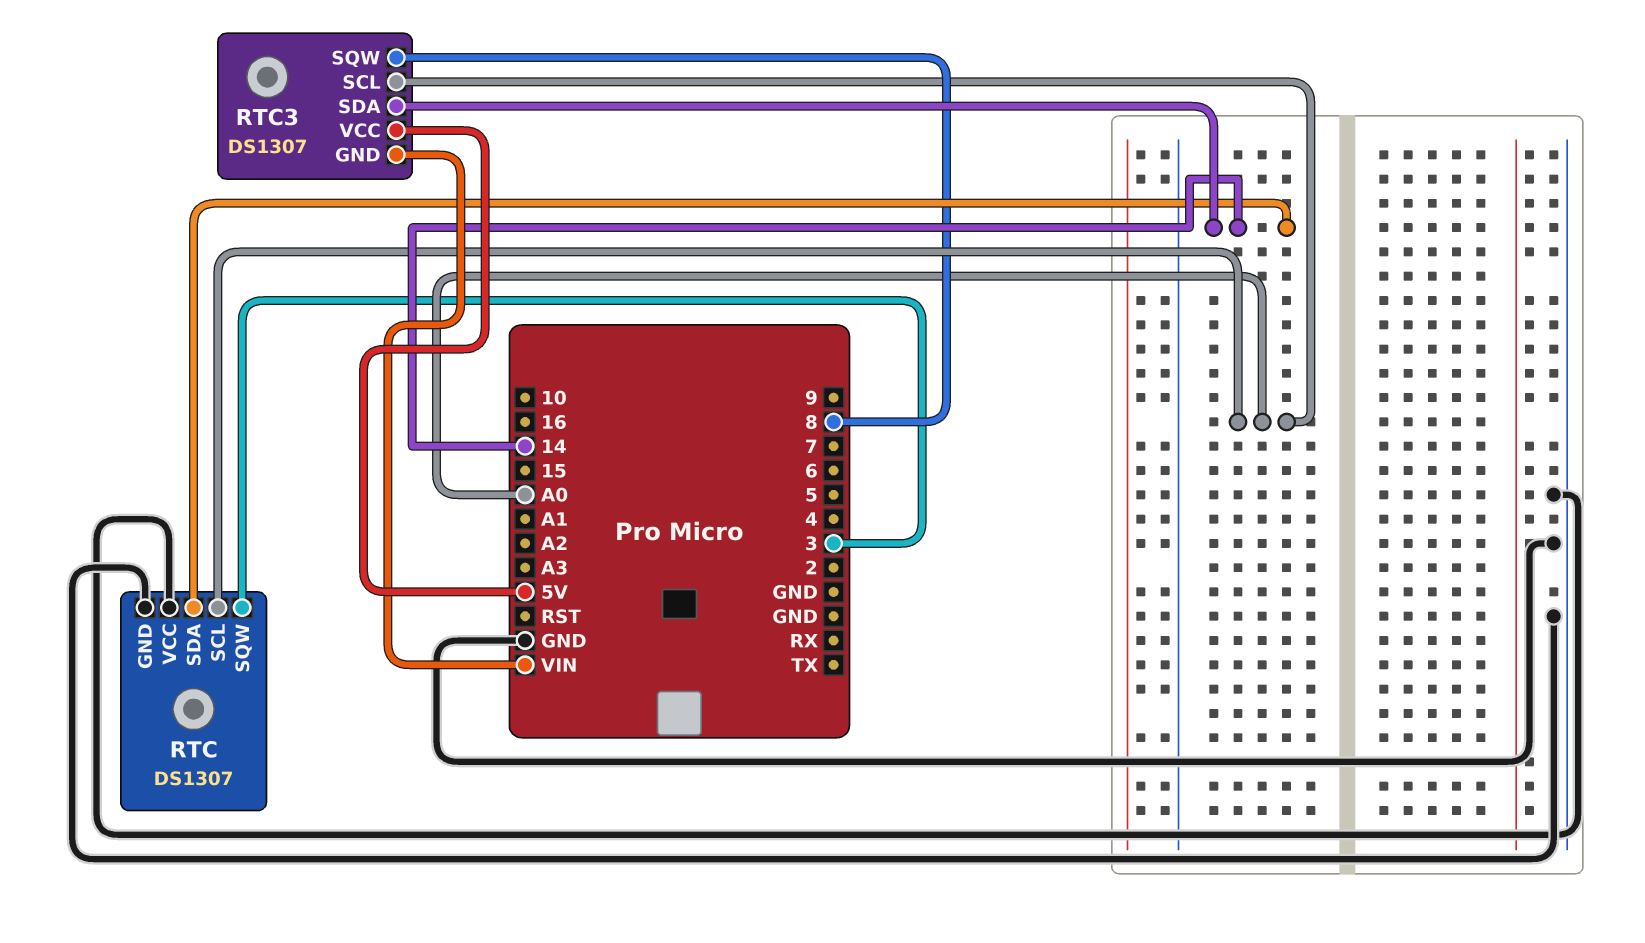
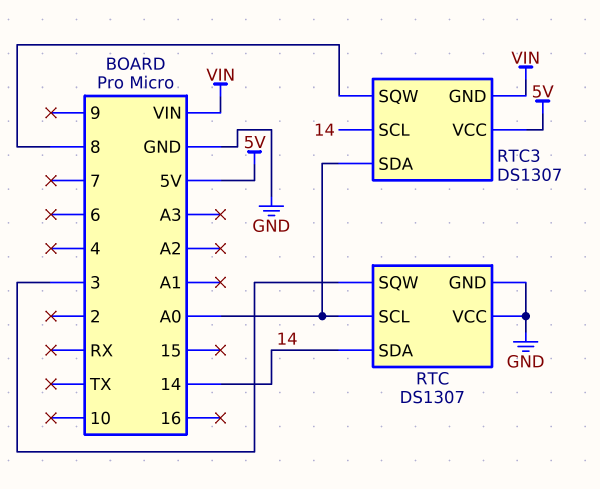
RTC3 pin SCL: A0 -> 14
RTC3 pin SDA: 14 -> A0

